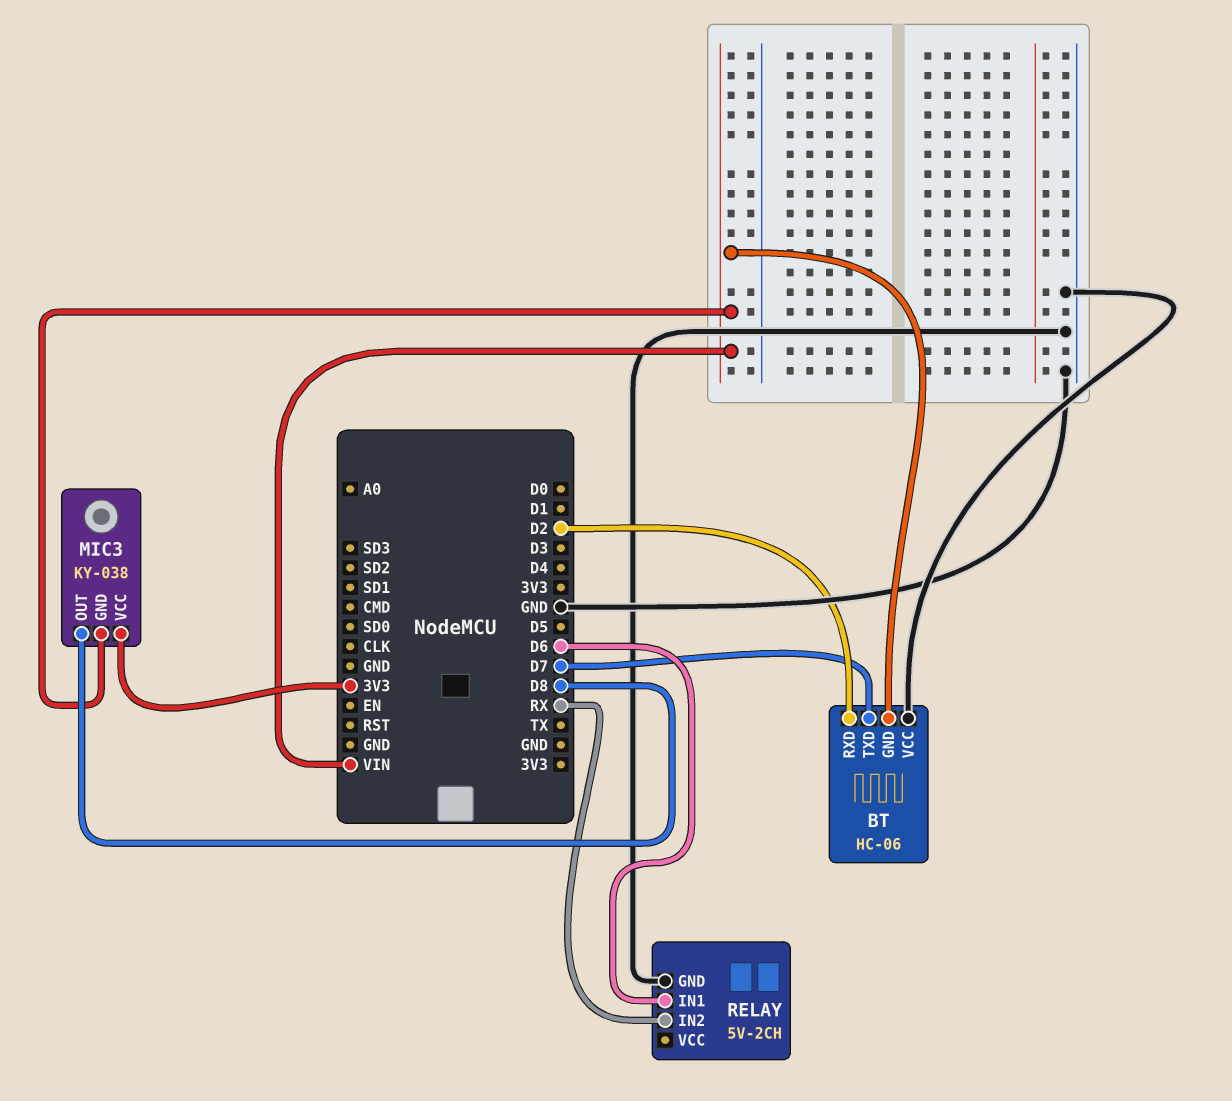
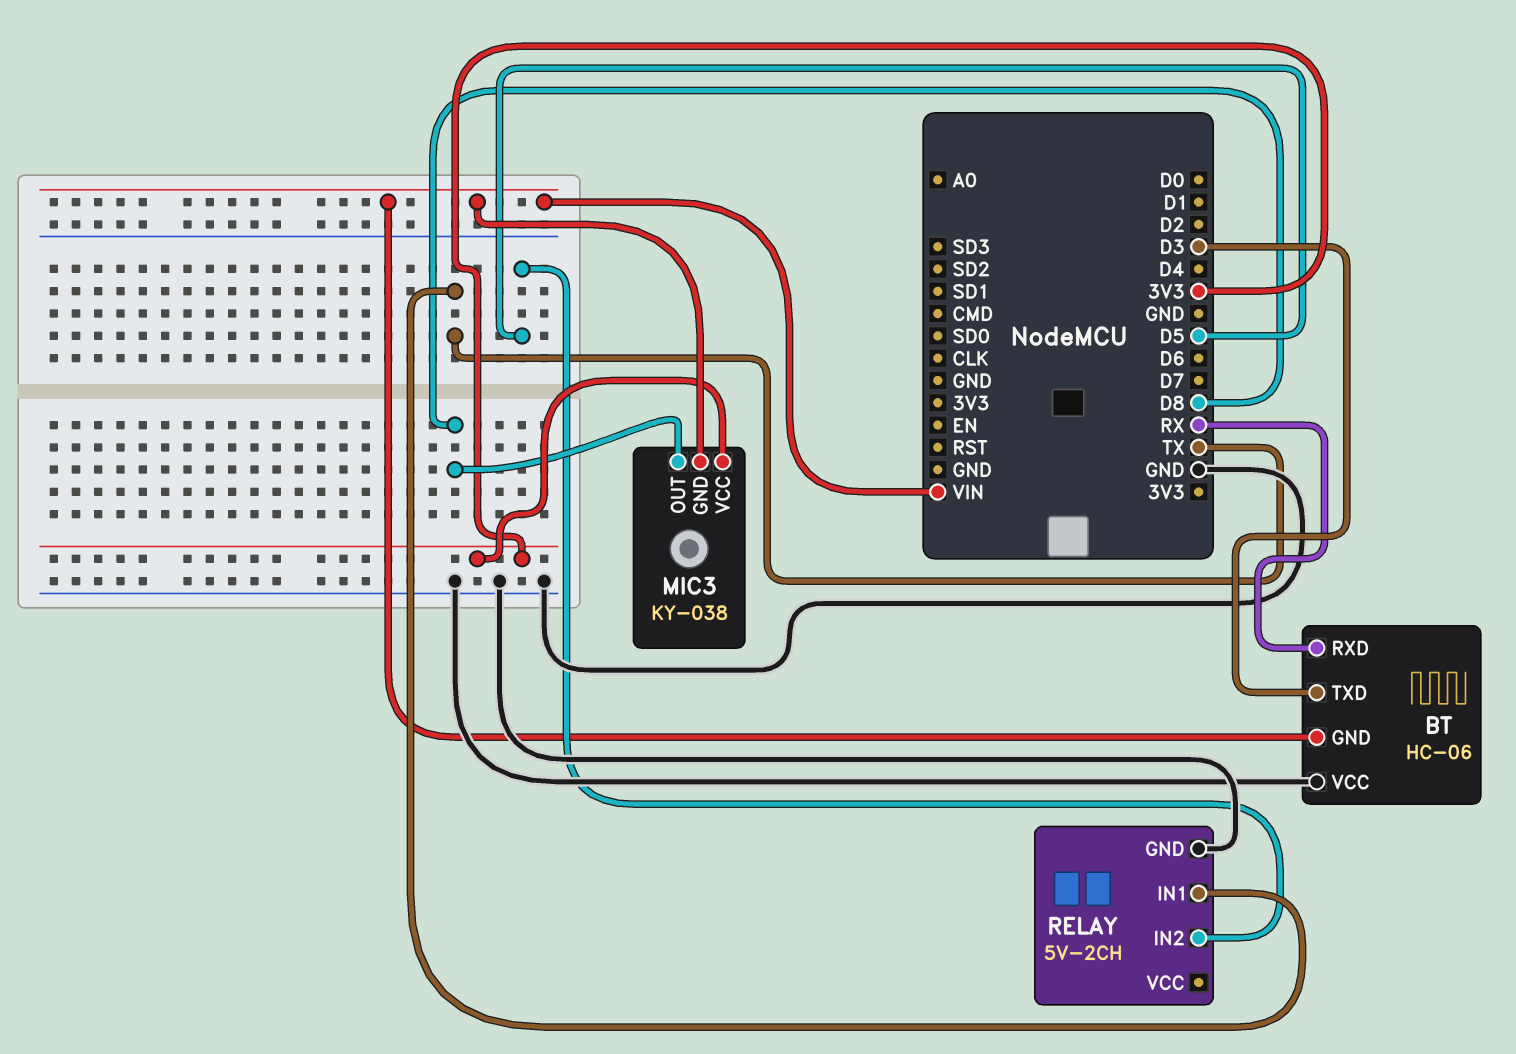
BT pin RXD: D2 -> RX
BT pin TXD: D7 -> D3
RELAY pin IN1: D6 -> TX
RELAY pin IN2: RX -> D5

